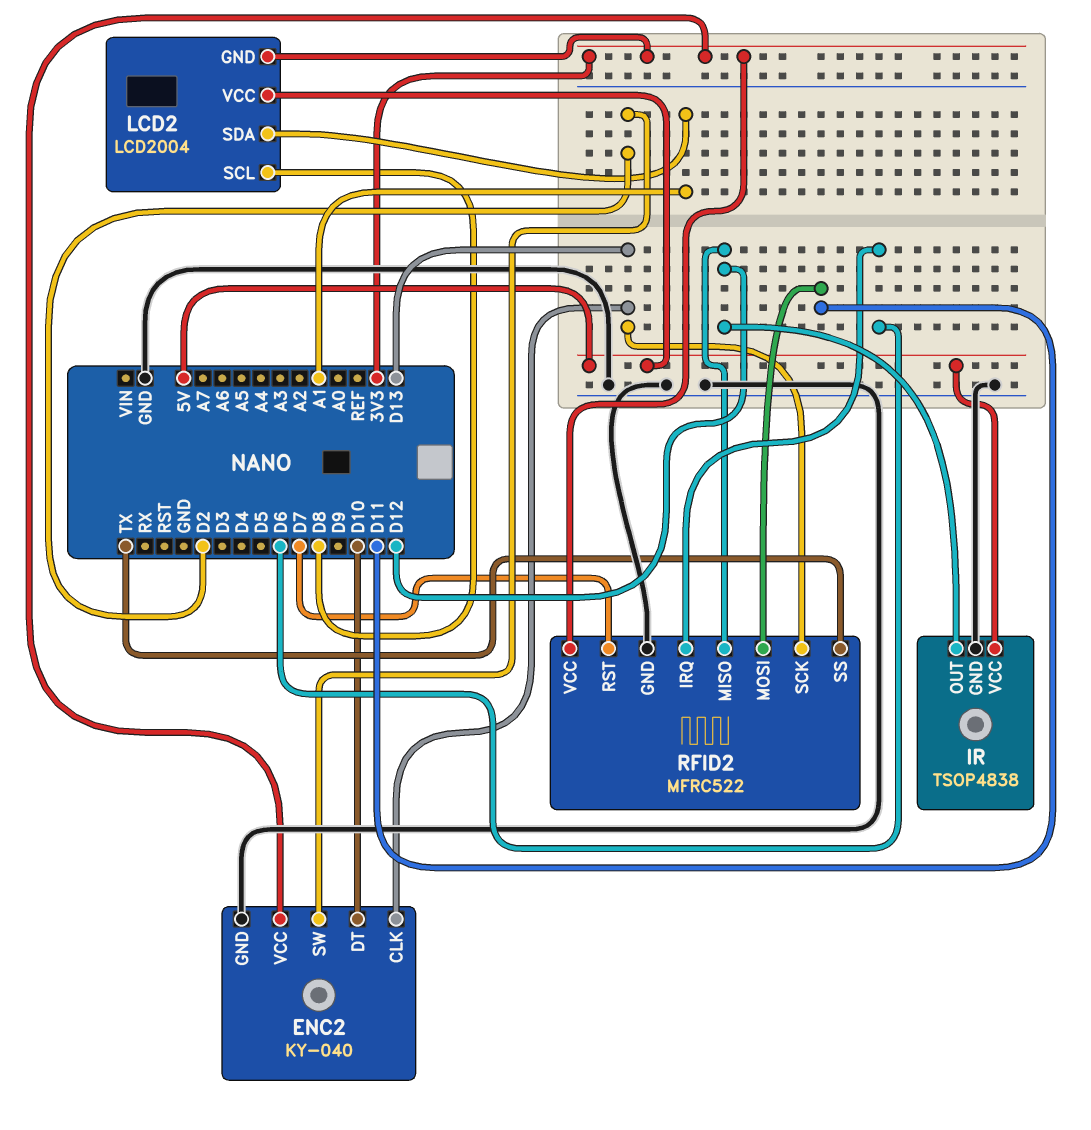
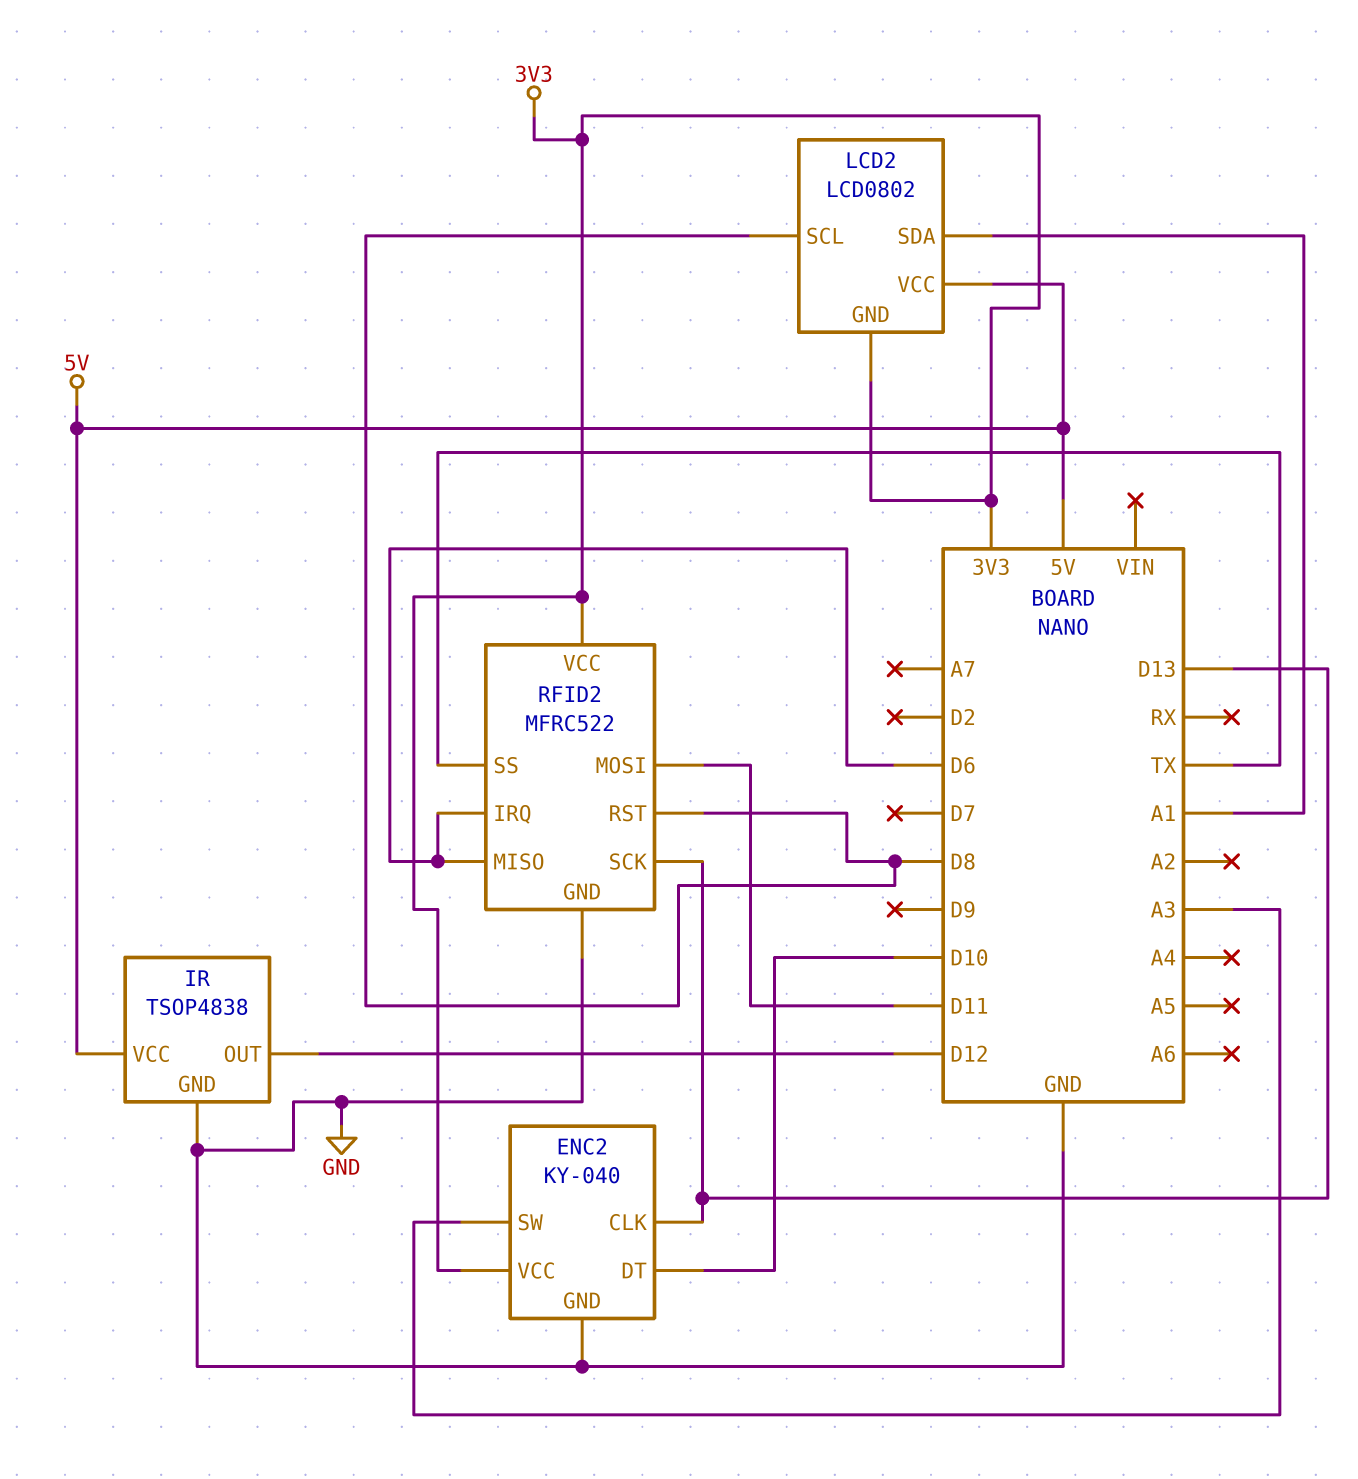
ENC2 pin SW: D2 -> A3
LCD2: LCD2004 -> LCD0802
RFID2 pin MISO: D12 -> D6
RFID2 pin RST: D7 -> D8

